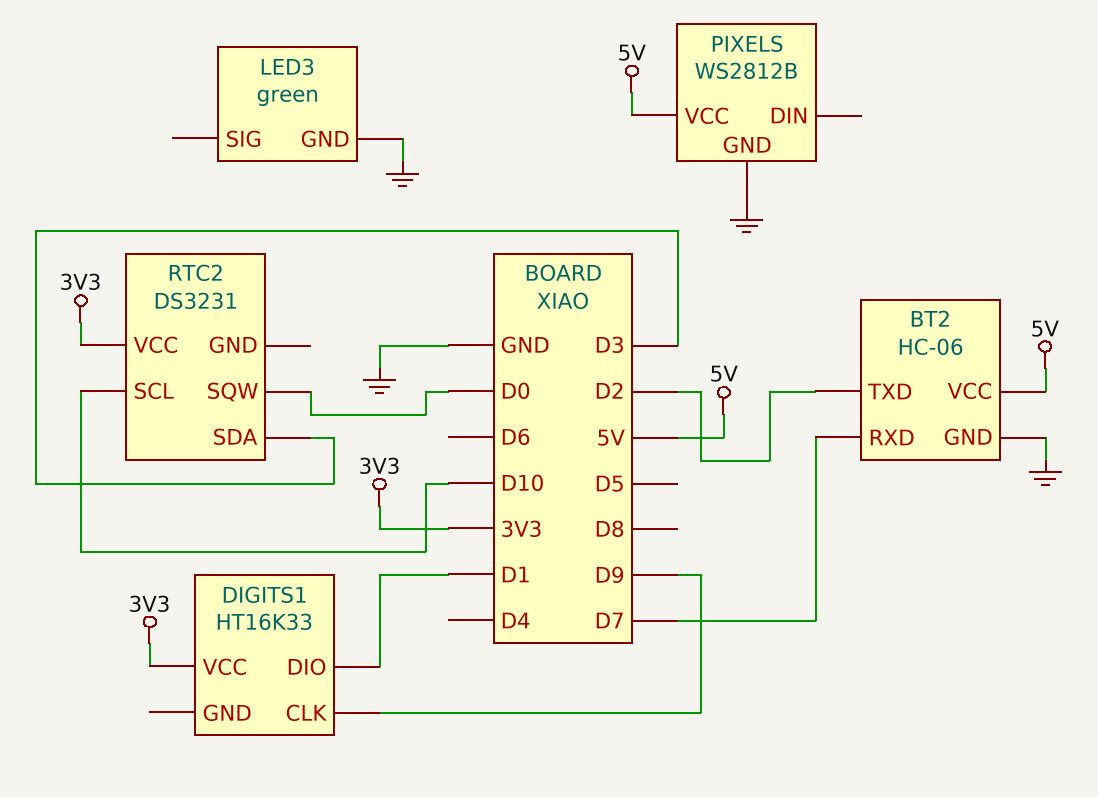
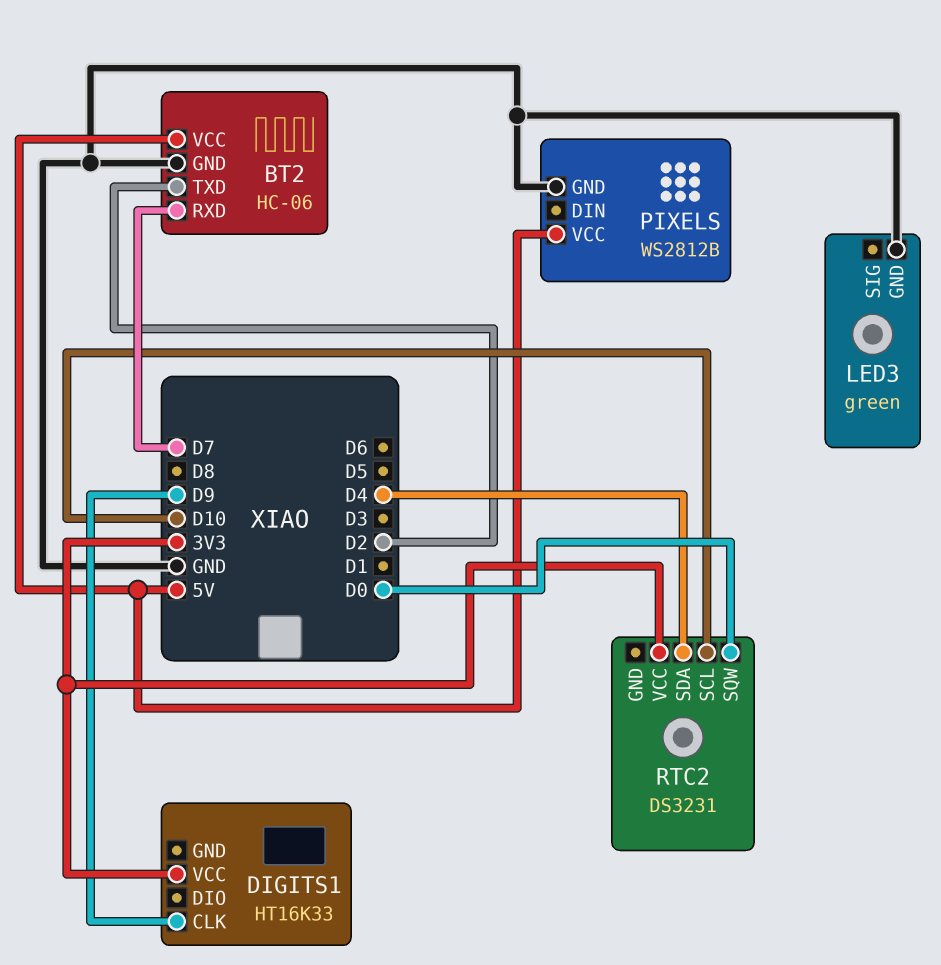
DIGITS1 pin DIO: D1 -> none
RTC2 pin SDA: D3 -> D4

